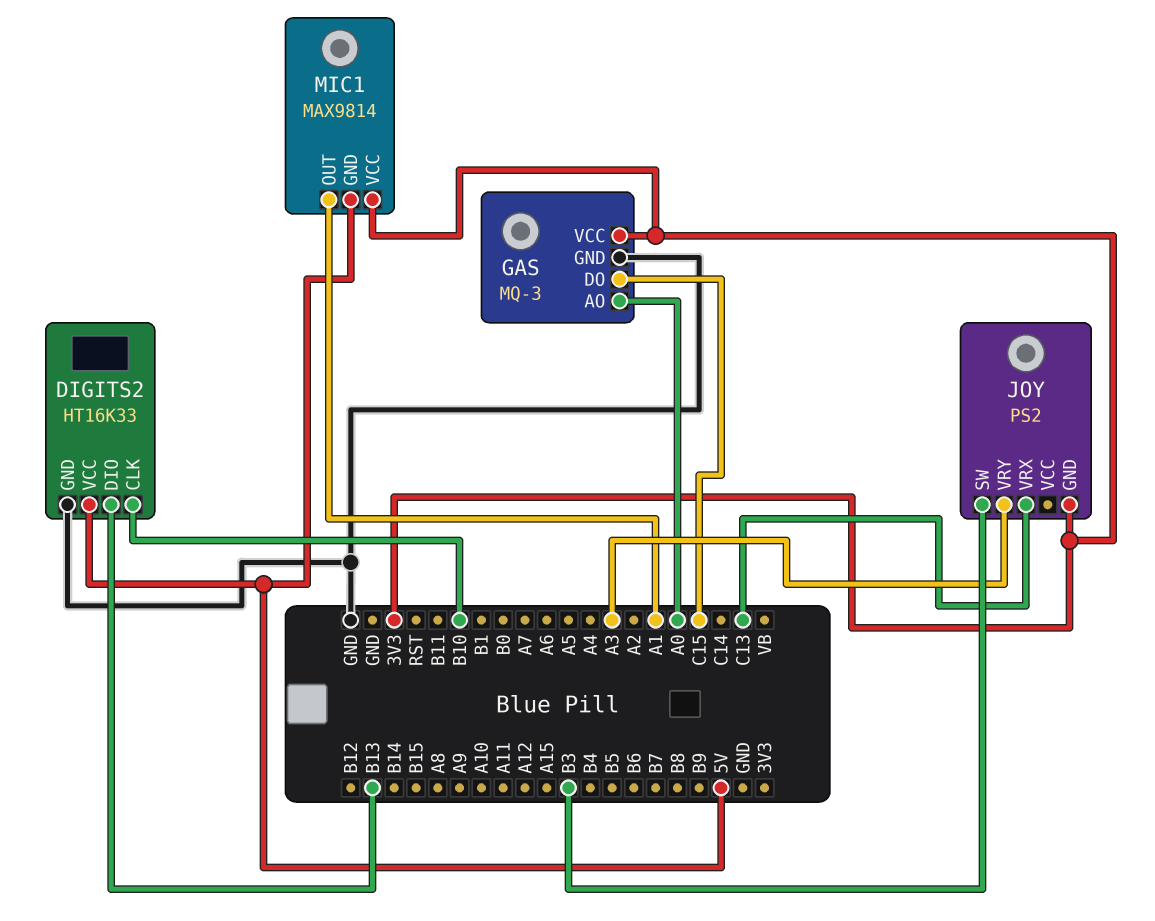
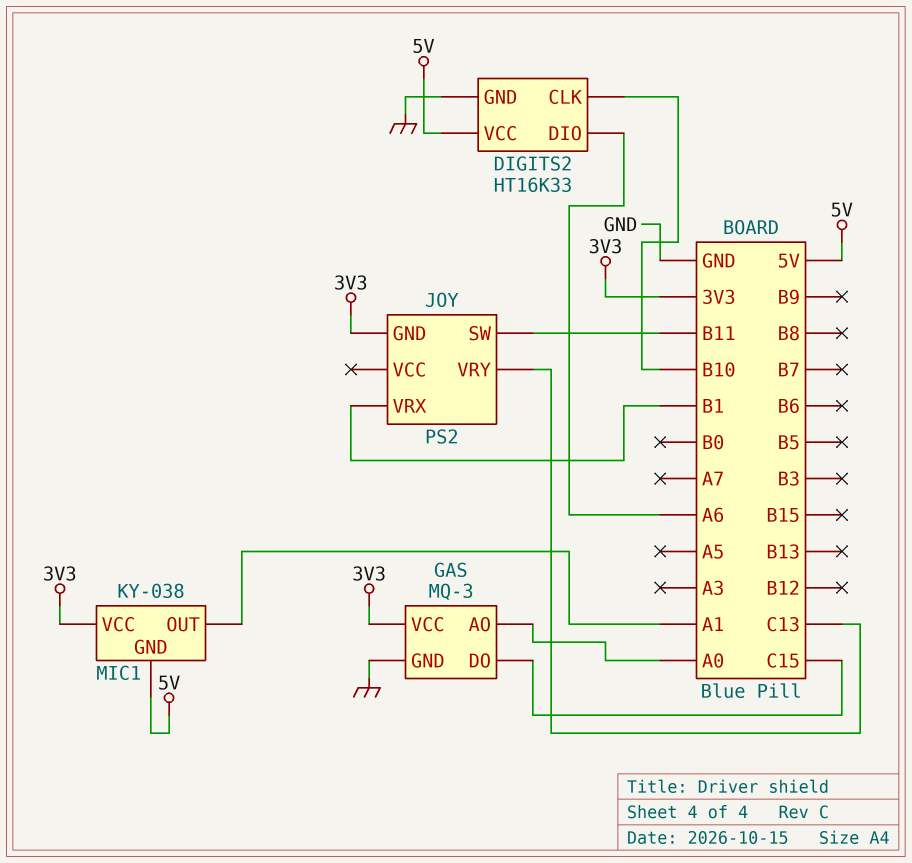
DIGITS2 pin DIO: B13 -> A6
JOY pin SW: B3 -> B11
JOY pin VRX: C13 -> B1
JOY pin VRY: A3 -> C13
MIC1: MAX9814 -> KY-038

